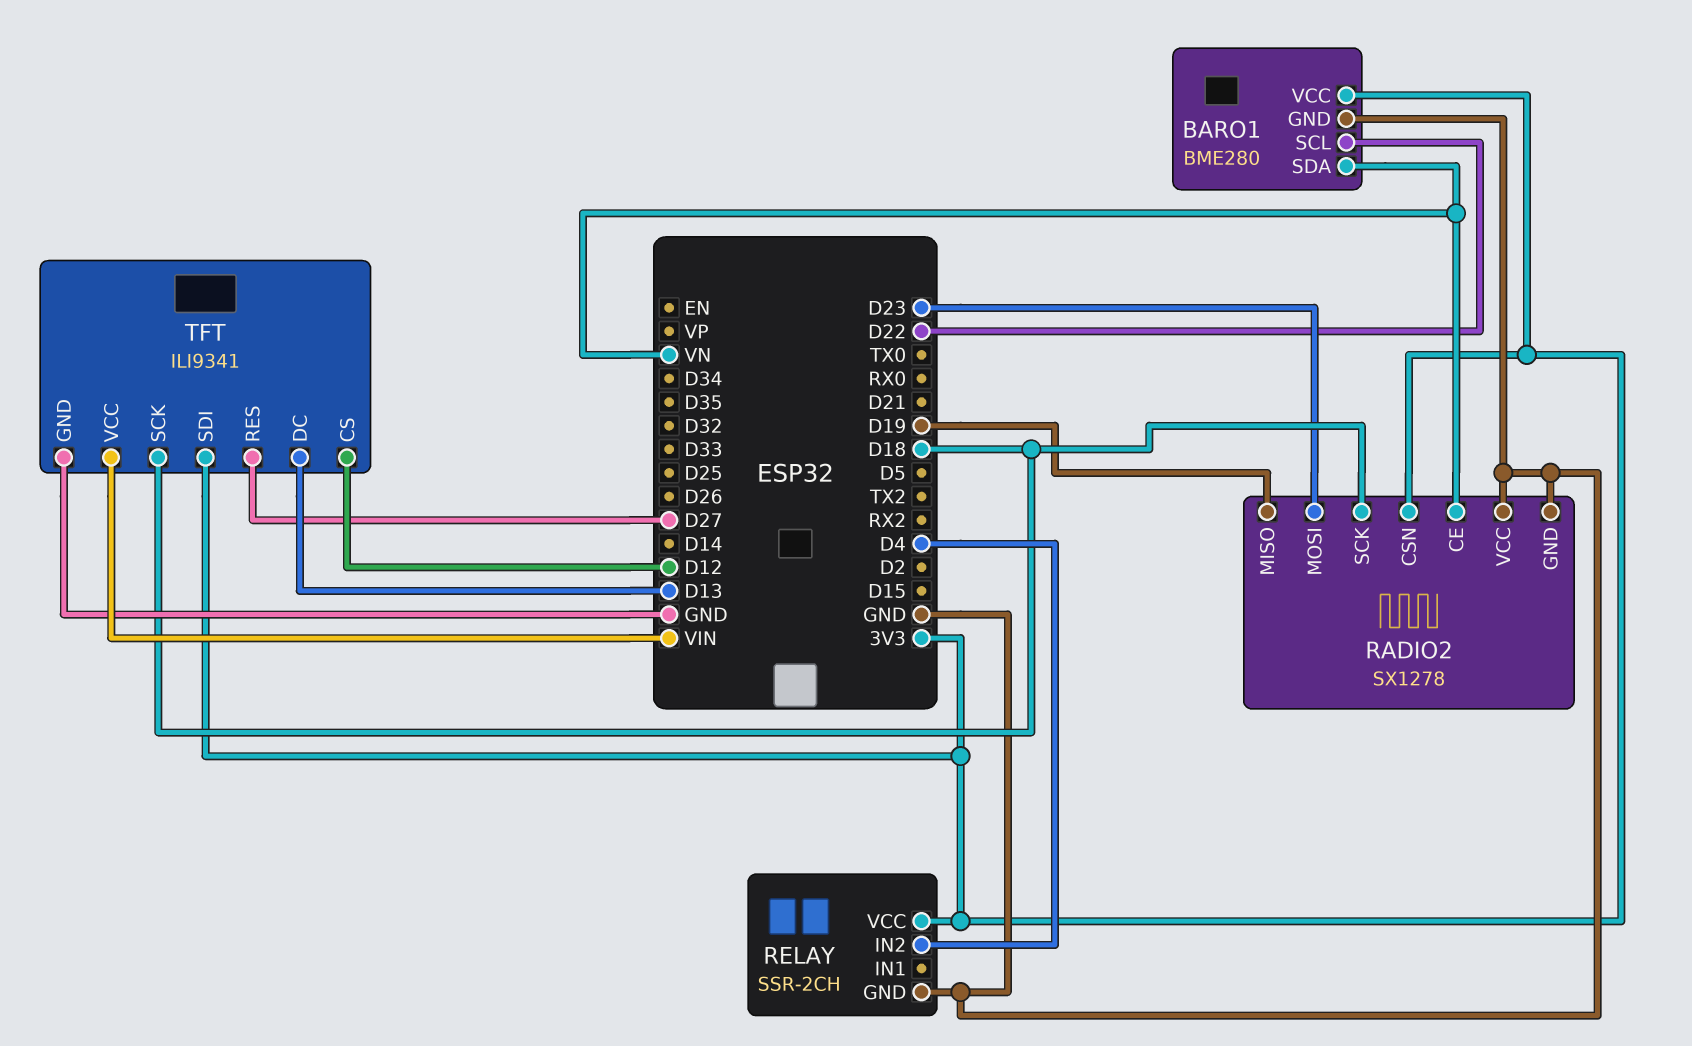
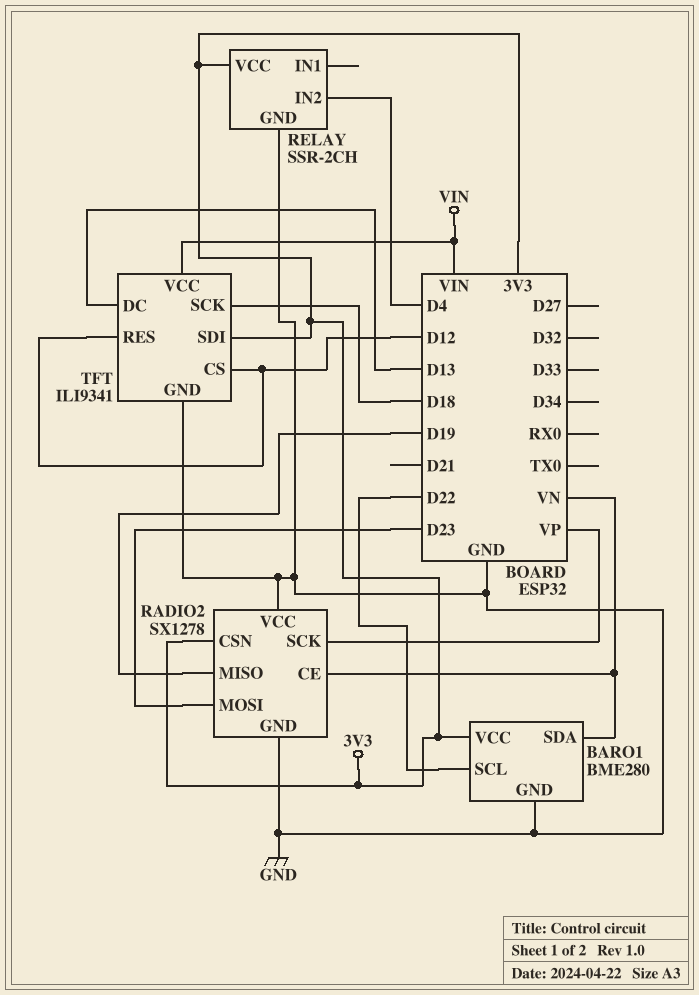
RADIO2 pin SCK: D18 -> VP
TFT pin RES: D27 -> D12

